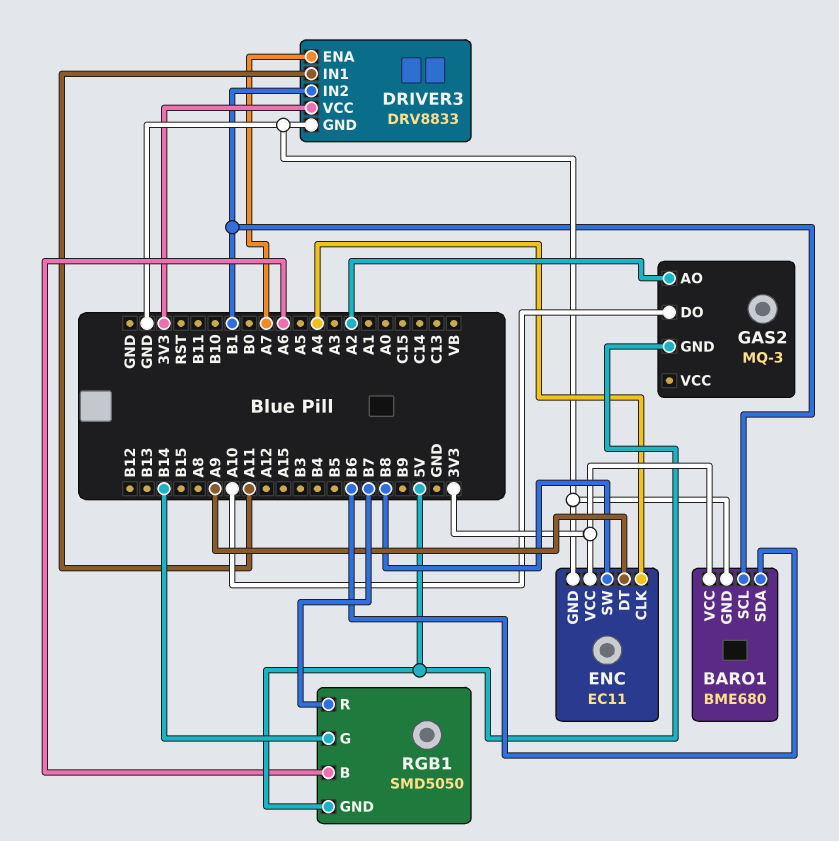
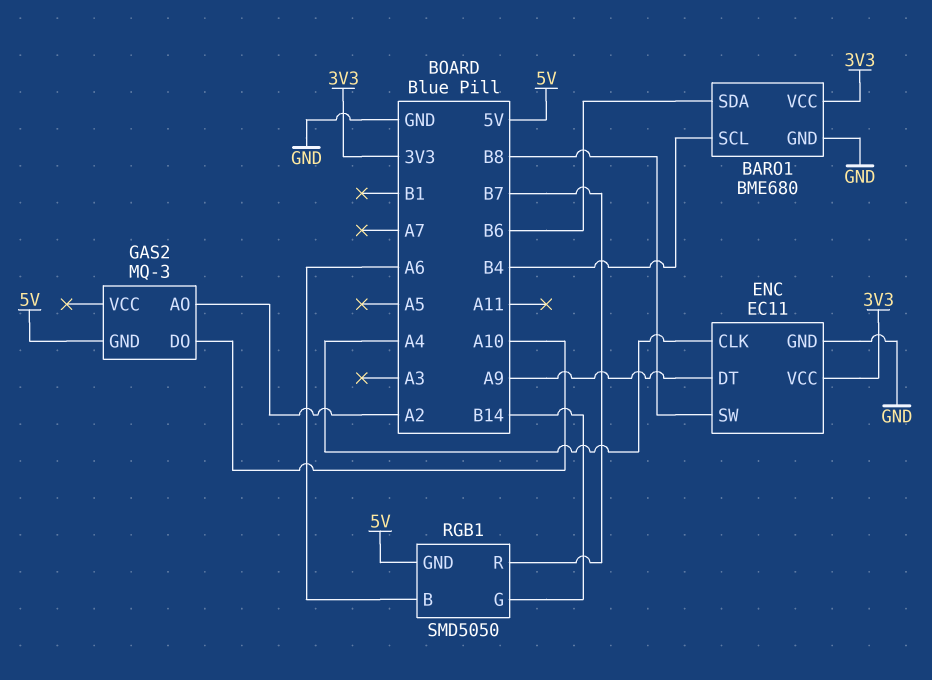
BARO1 pin SCL: B1 -> B4
DRIVER3: DRV8833 -> none
DRIVER3 pin ENA: A7 -> none
DRIVER3 pin GND: GND -> none
DRIVER3 pin IN1: A11 -> none
DRIVER3 pin IN2: B1 -> none
DRIVER3 pin VCC: 3V3 -> none

